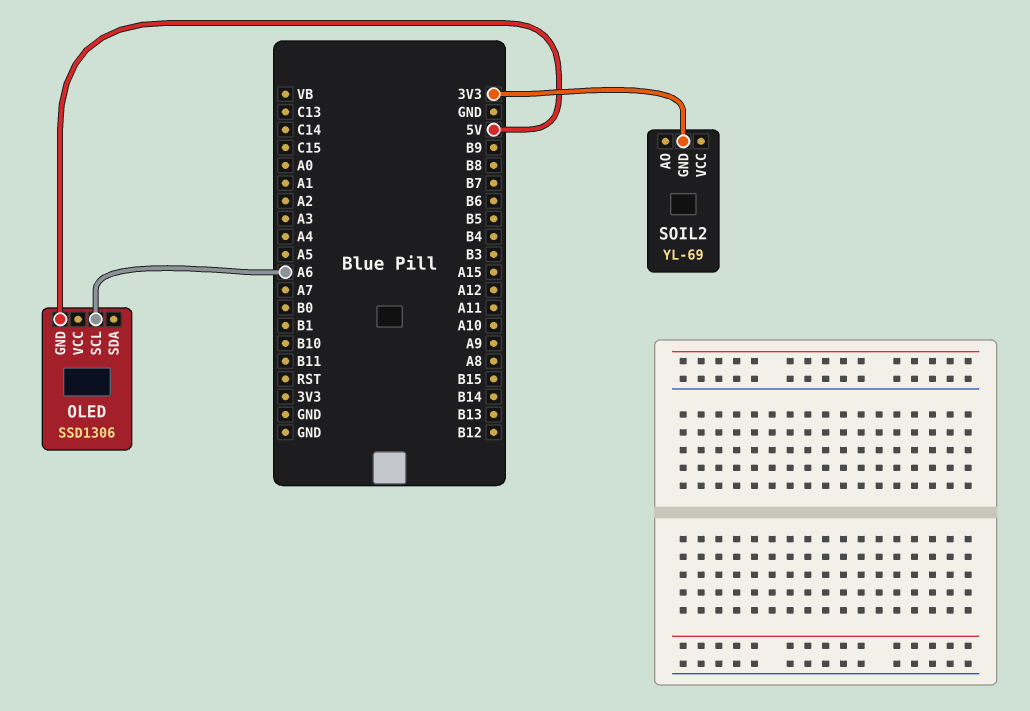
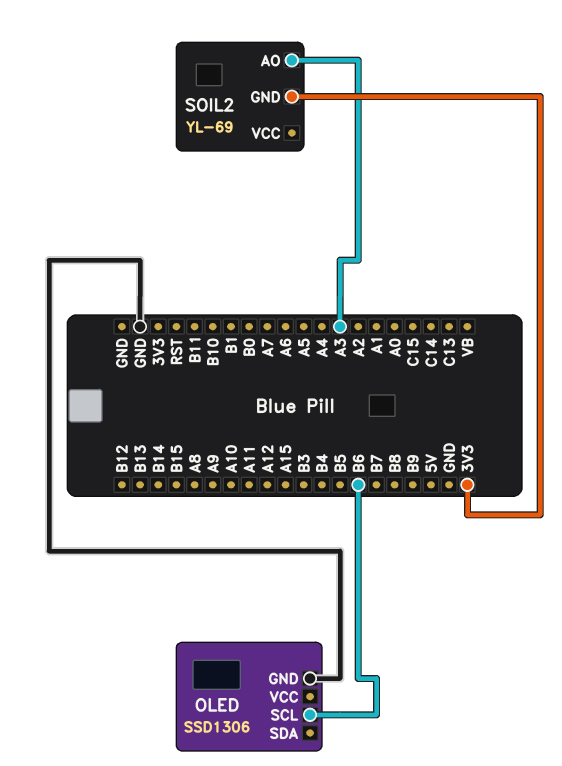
OLED pin GND: 5V -> GND
OLED pin SCL: A6 -> B6
SOIL2 pin AO: none -> A3

